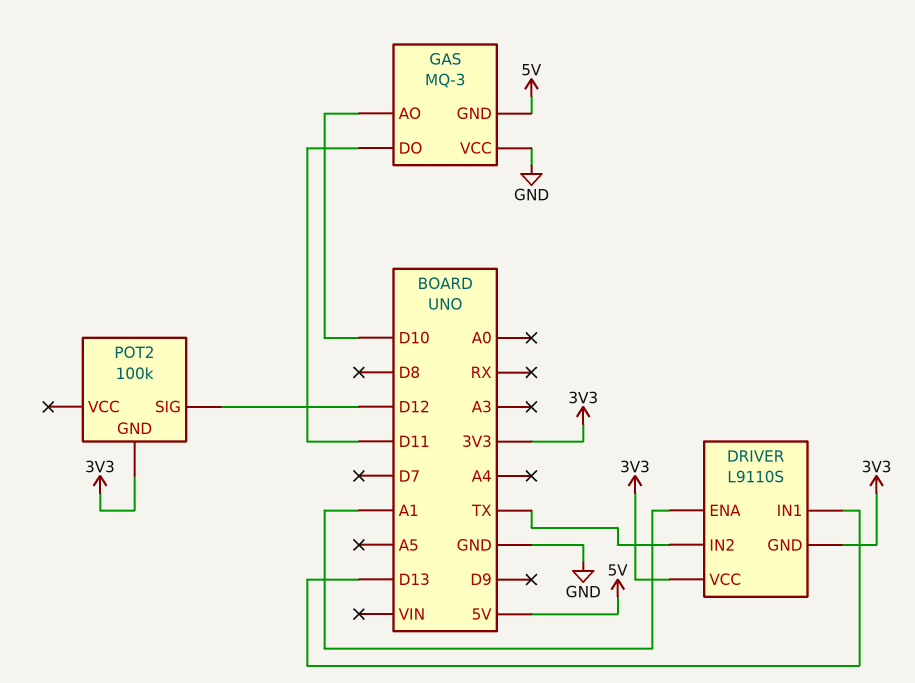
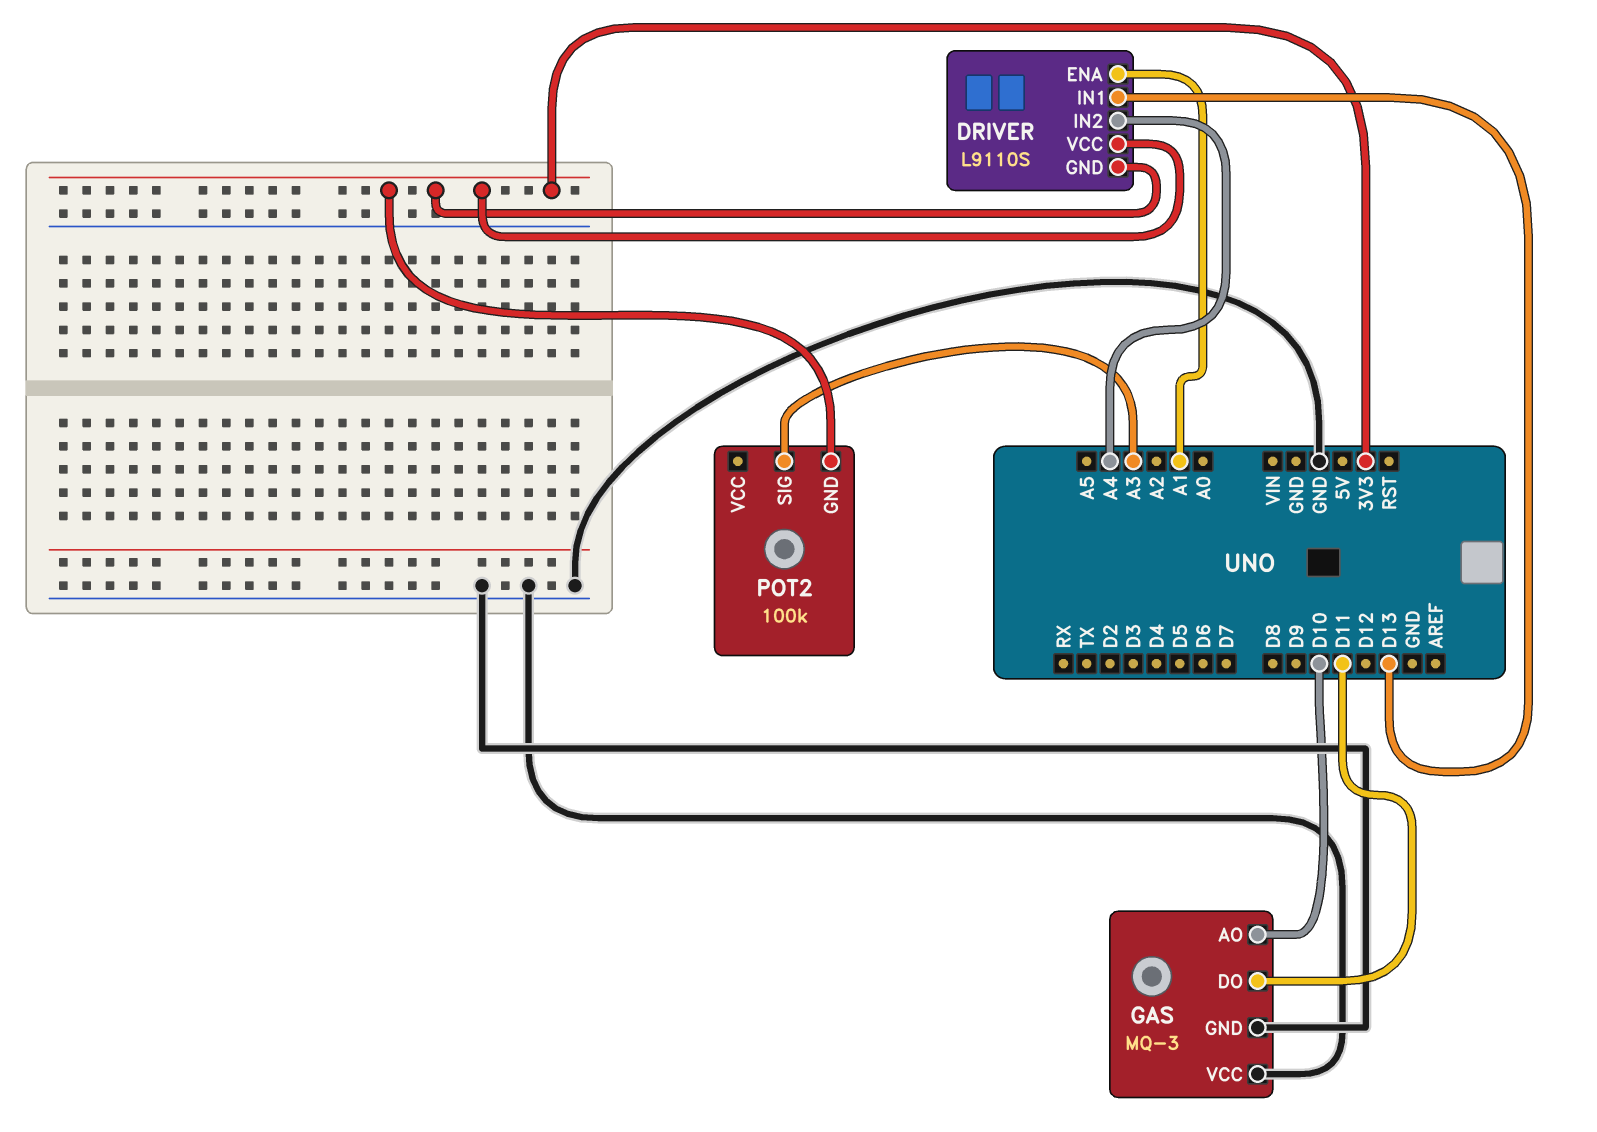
DRIVER pin IN2: TX -> A4
GAS pin GND: 5V -> GND
POT2 pin SIG: D12 -> A3

